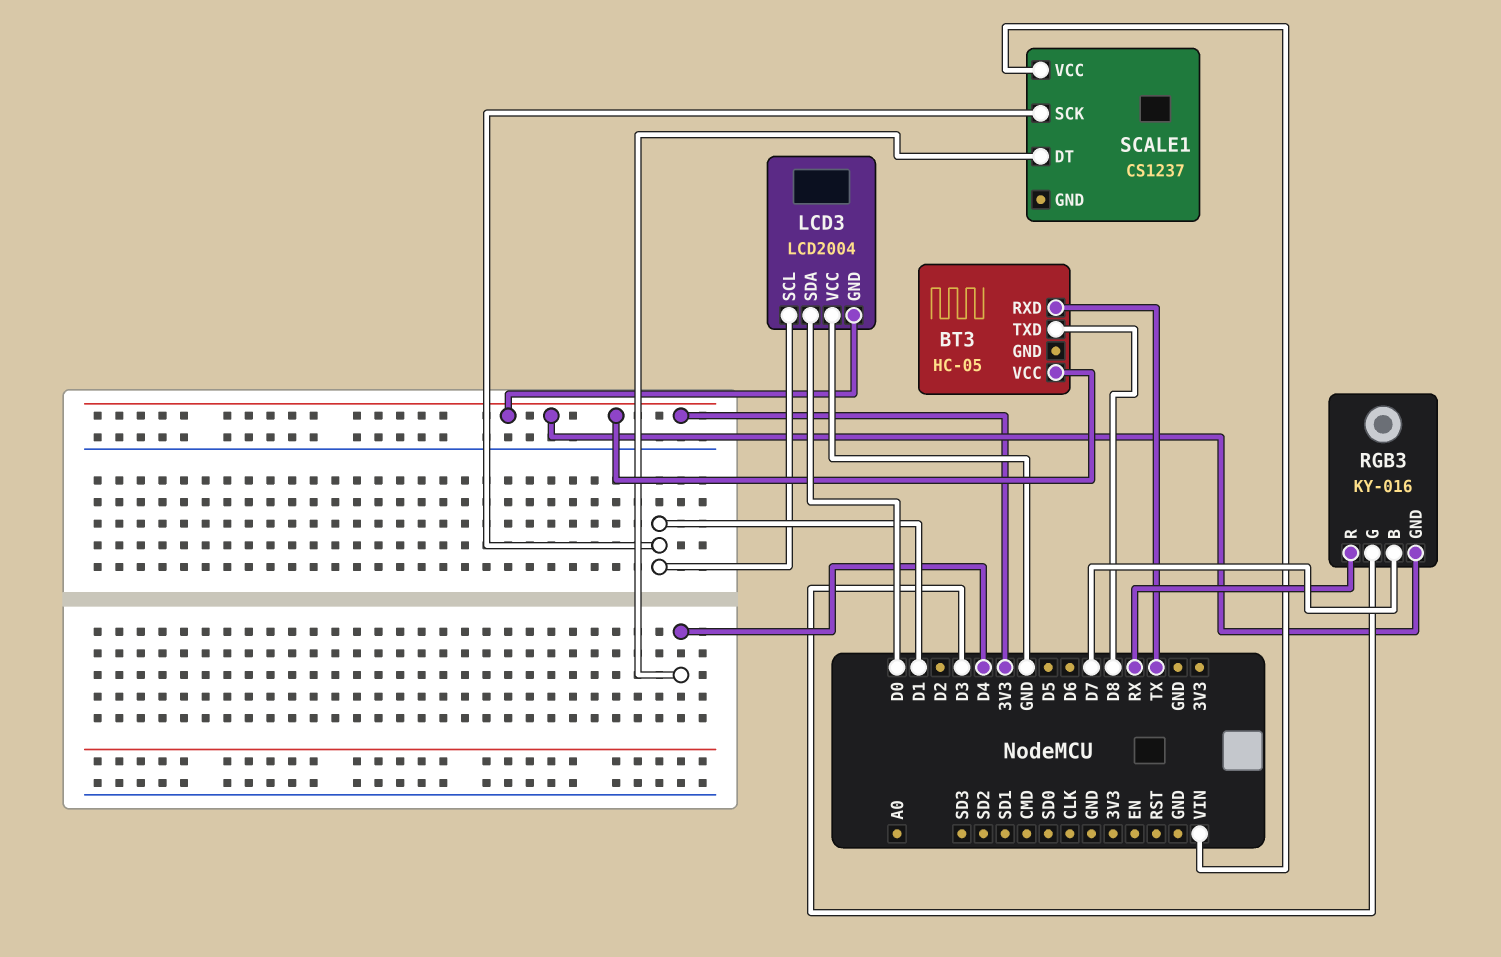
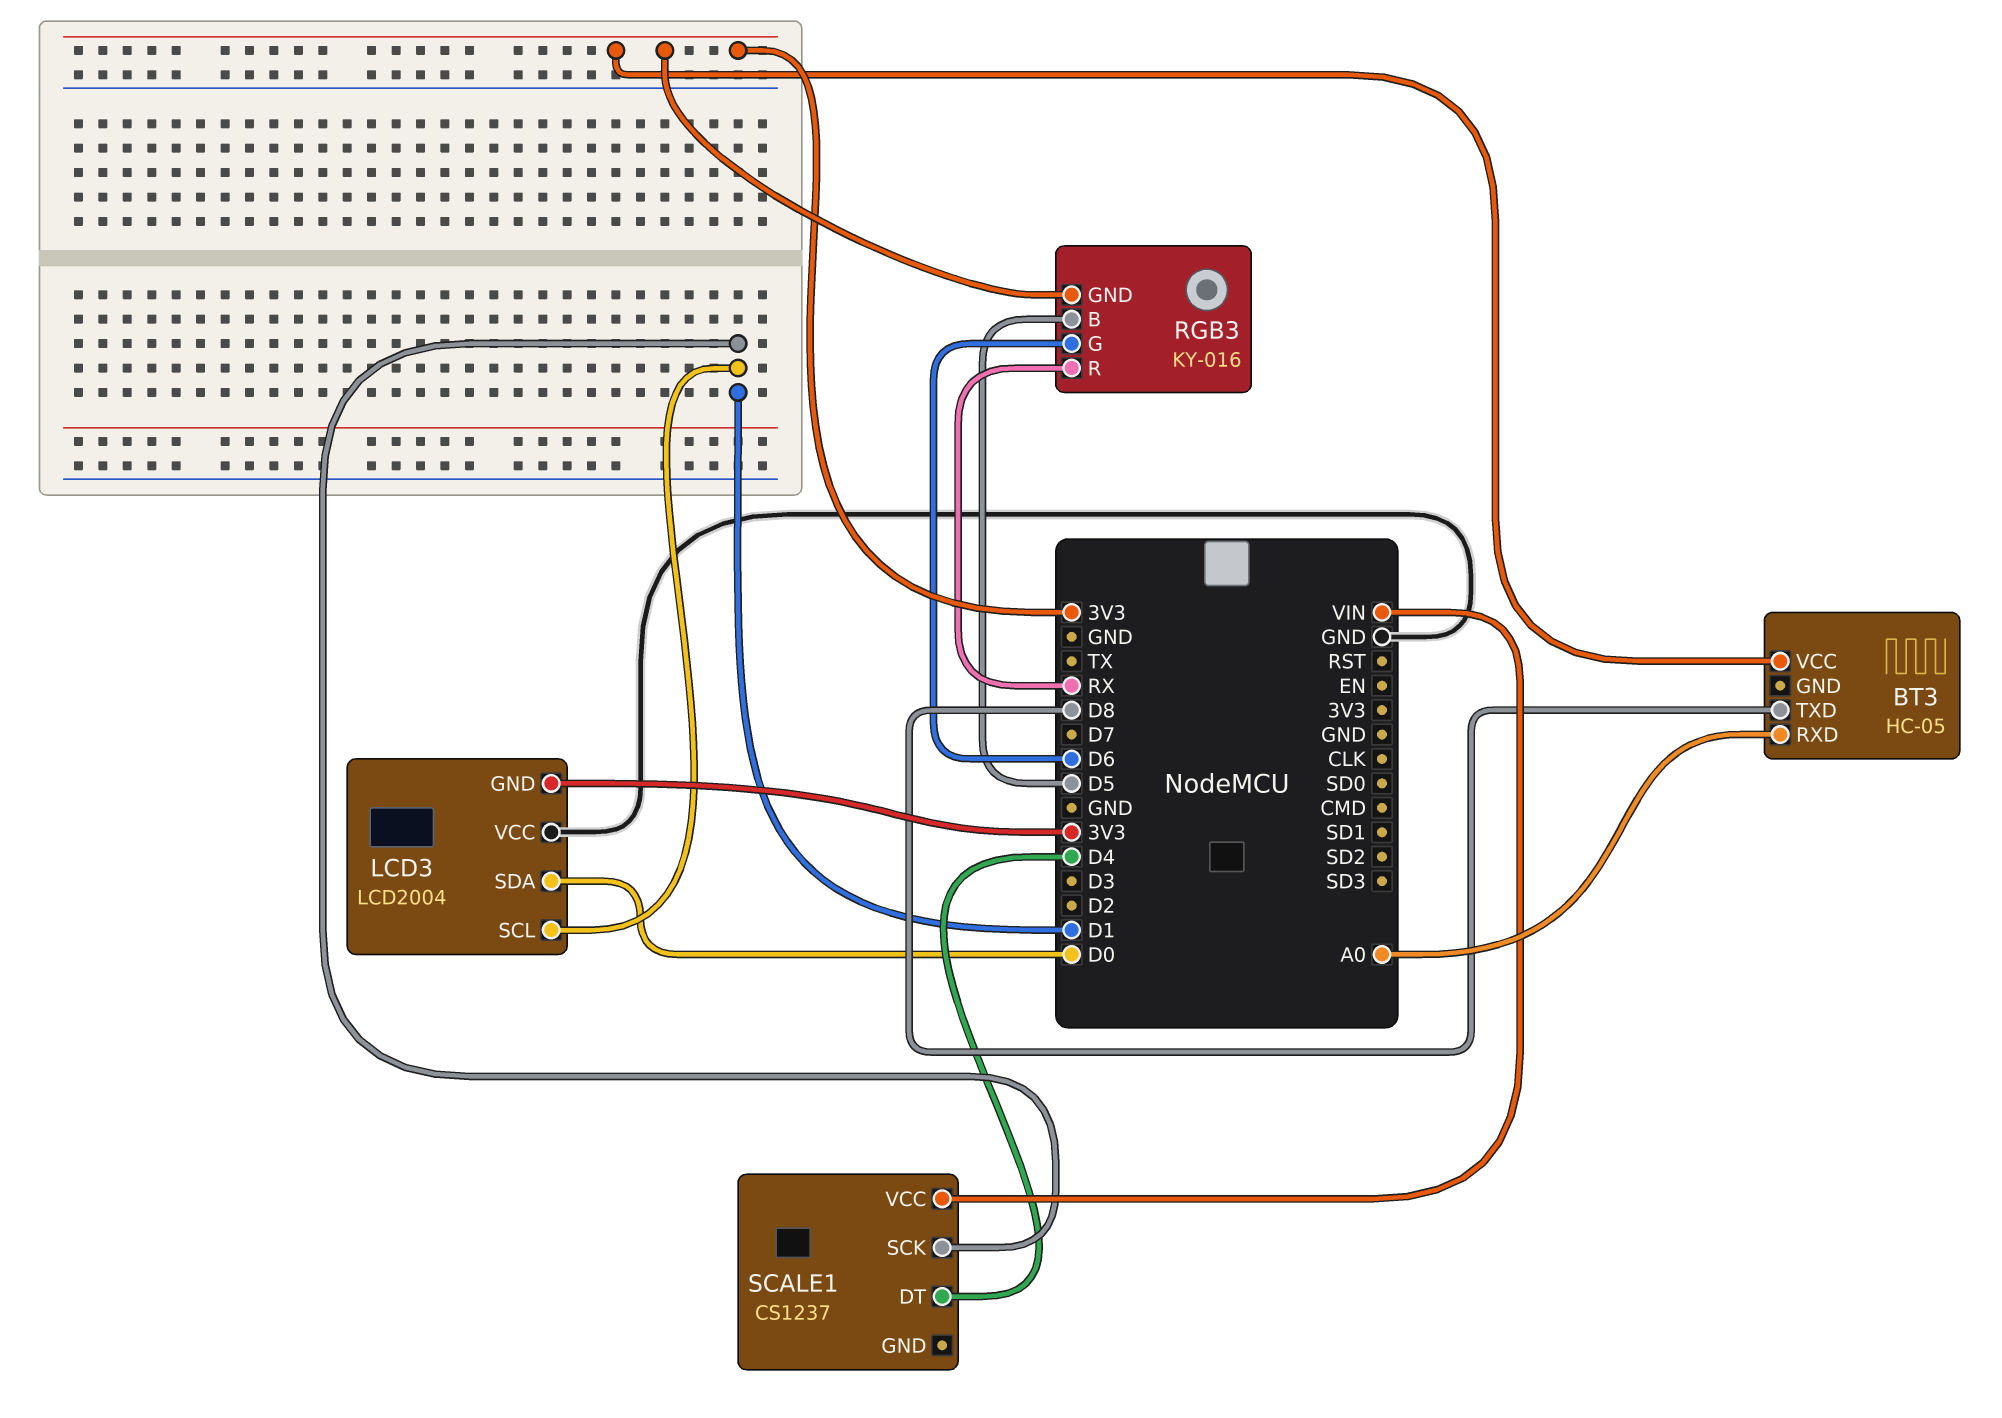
BT3 pin RXD: TX -> A0
RGB3 pin B: D7 -> D5
RGB3 pin G: D3 -> D6

